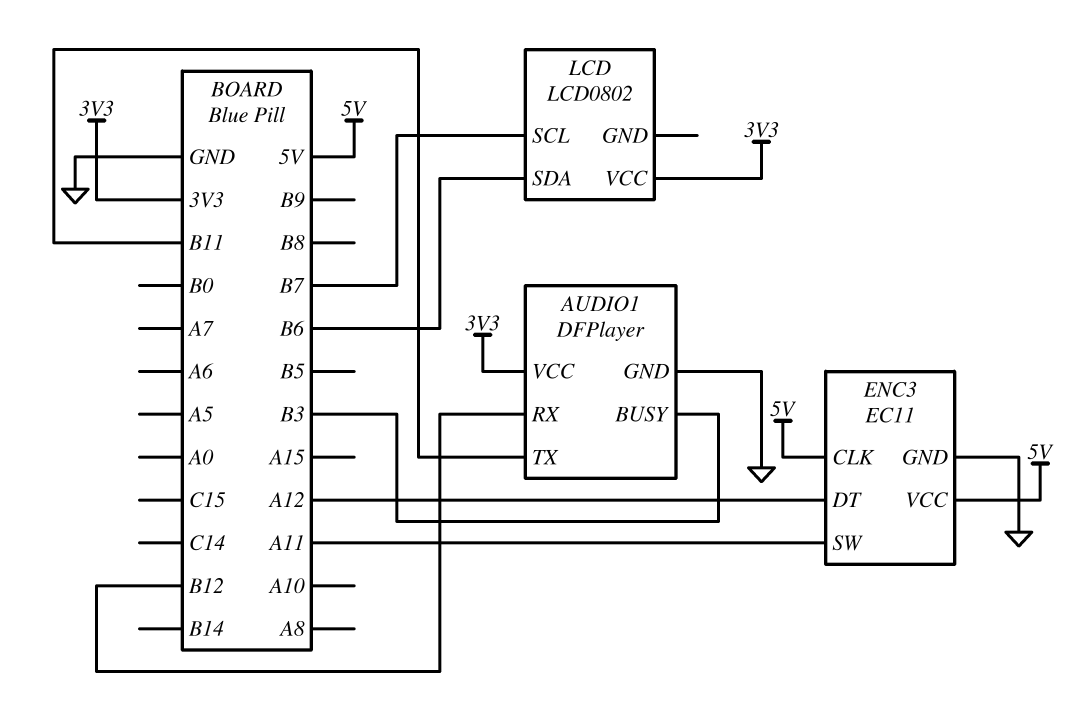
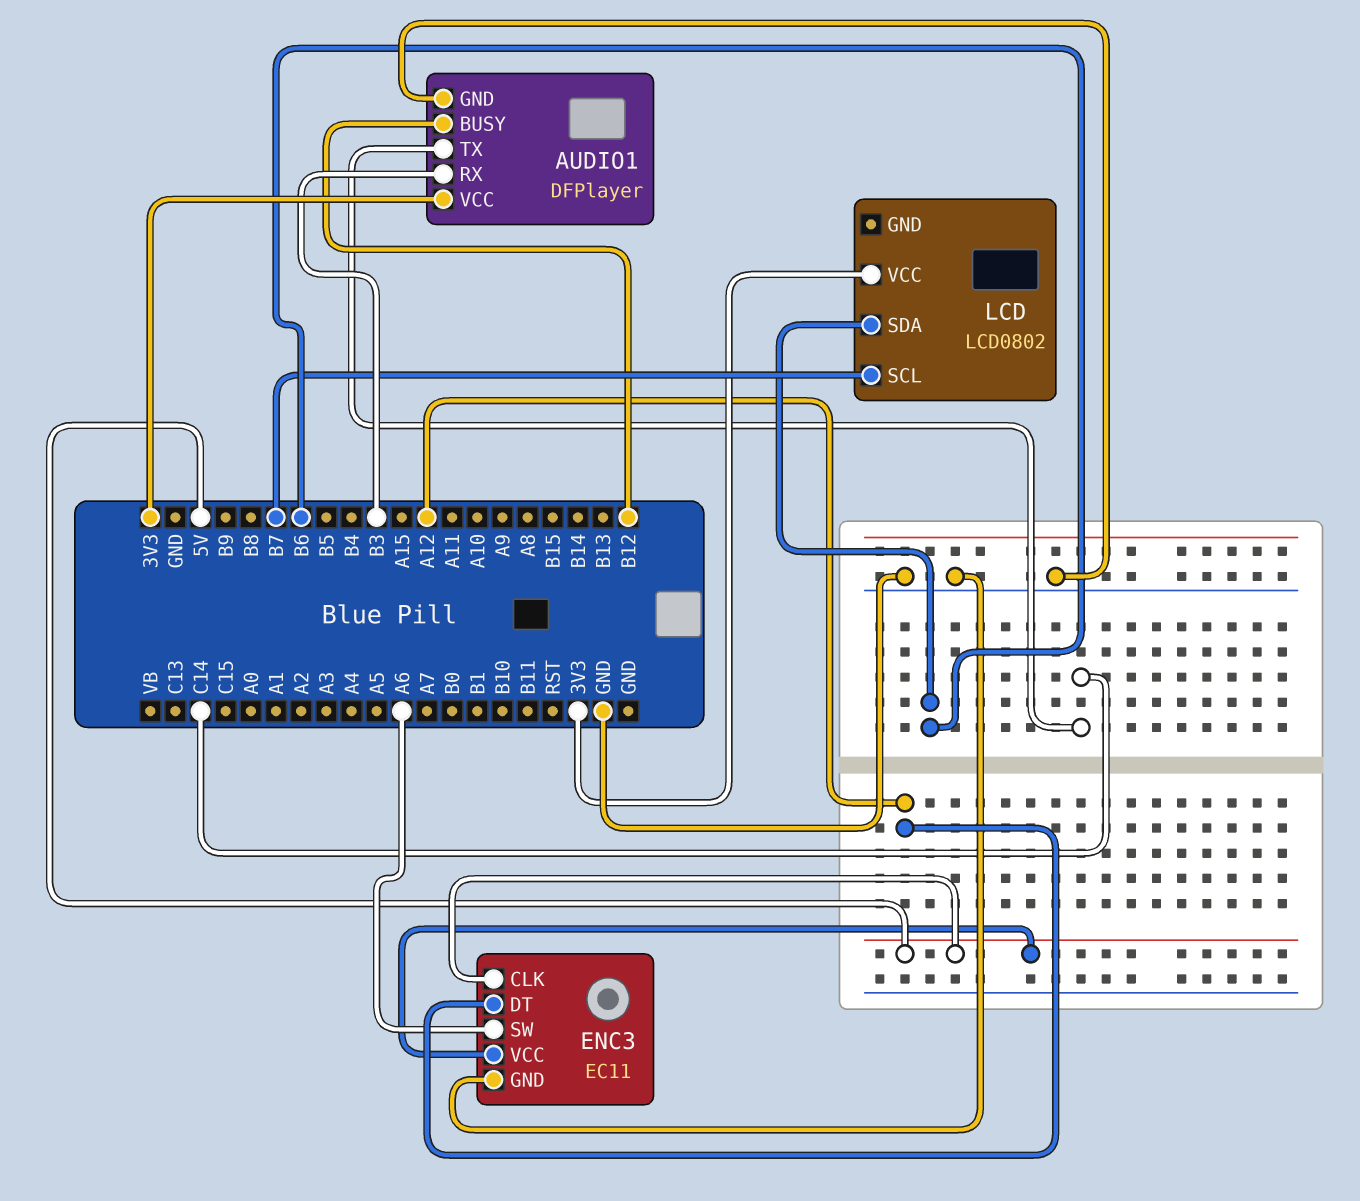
AUDIO1 pin BUSY: B3 -> B12
AUDIO1 pin RX: B12 -> B3
AUDIO1 pin TX: B11 -> C14
ENC3 pin SW: A11 -> A6

